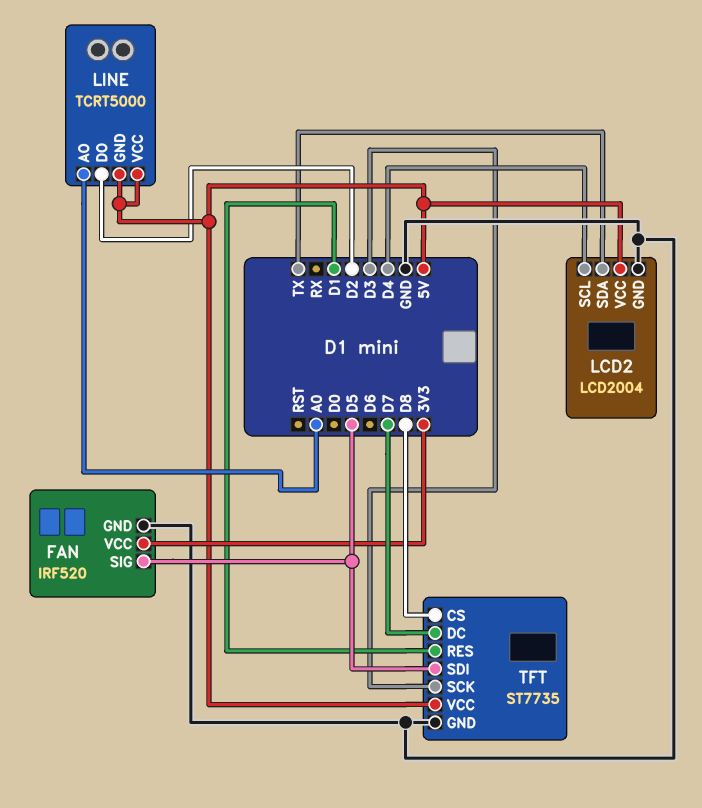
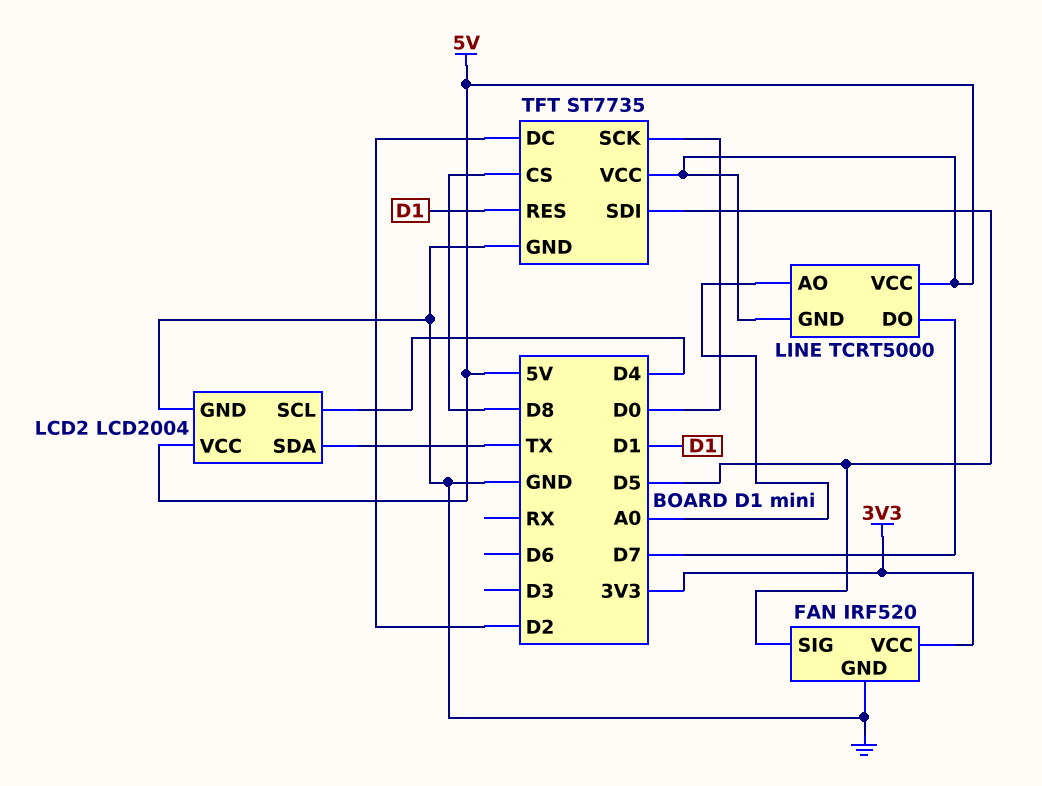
LINE pin DO: D2 -> D7
TFT pin DC: D7 -> D2
TFT pin SCK: D3 -> D0

